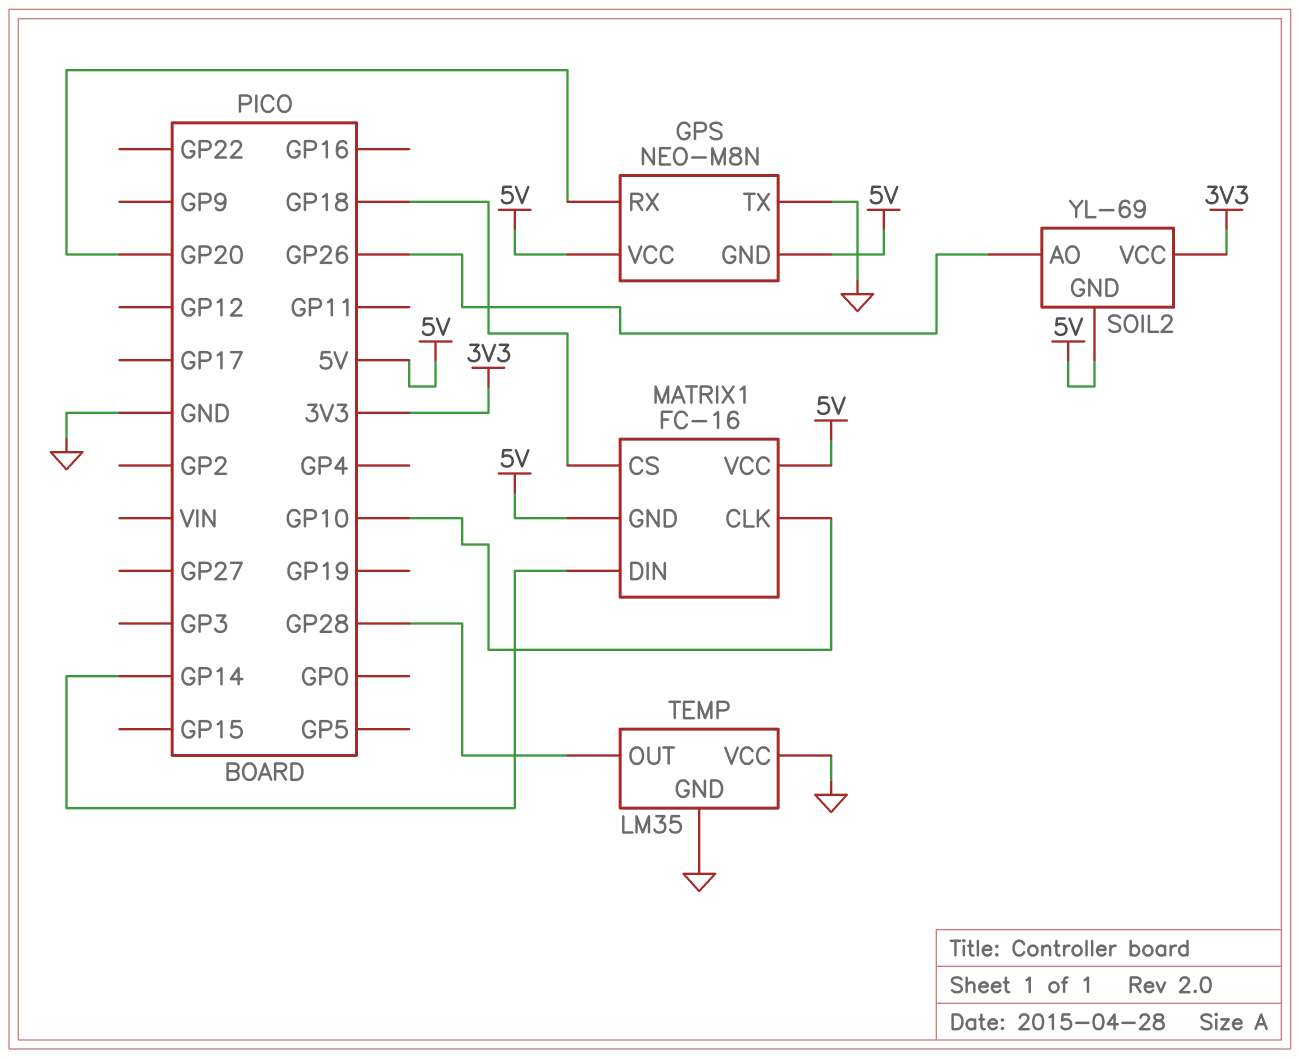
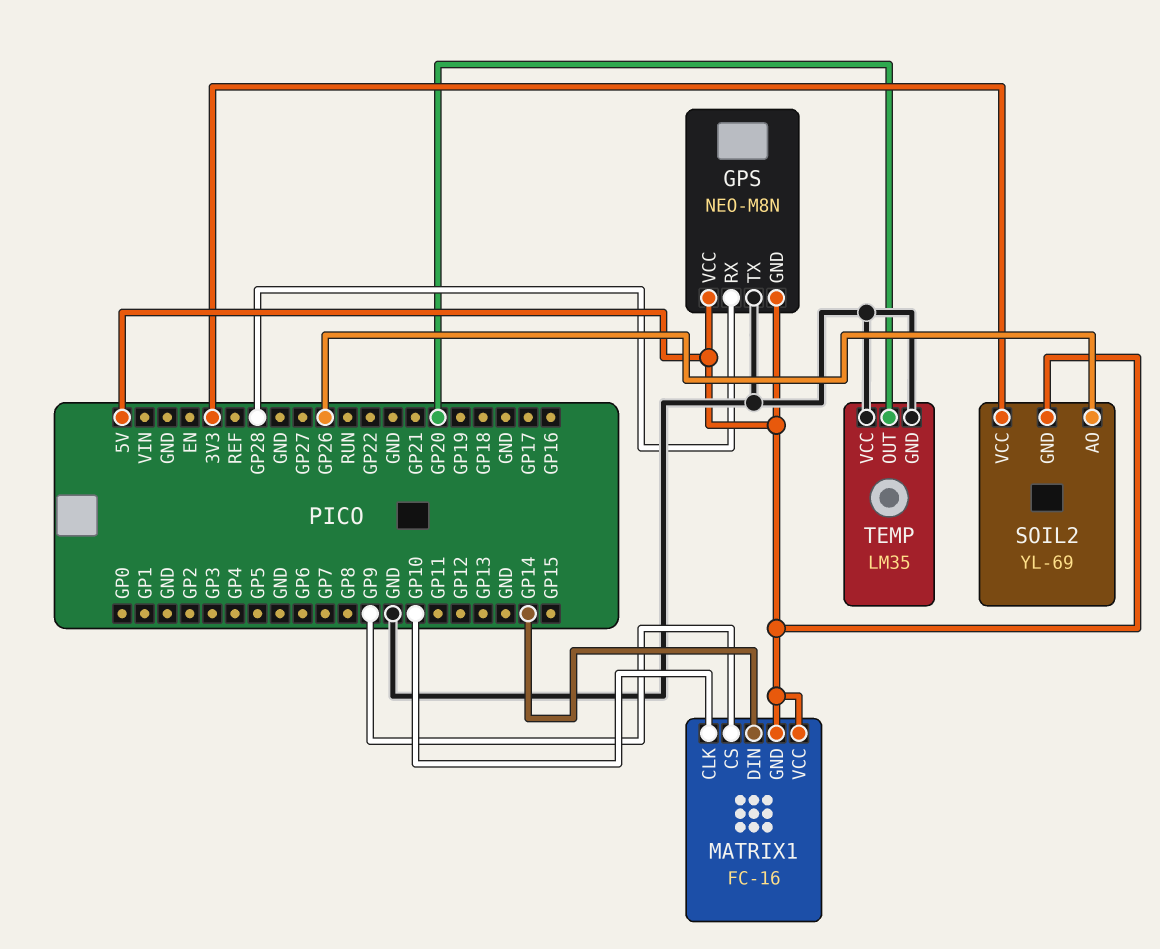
GPS pin RX: GP20 -> GP28
MATRIX1 pin CS: GP18 -> GP9
TEMP pin OUT: GP28 -> GP20

